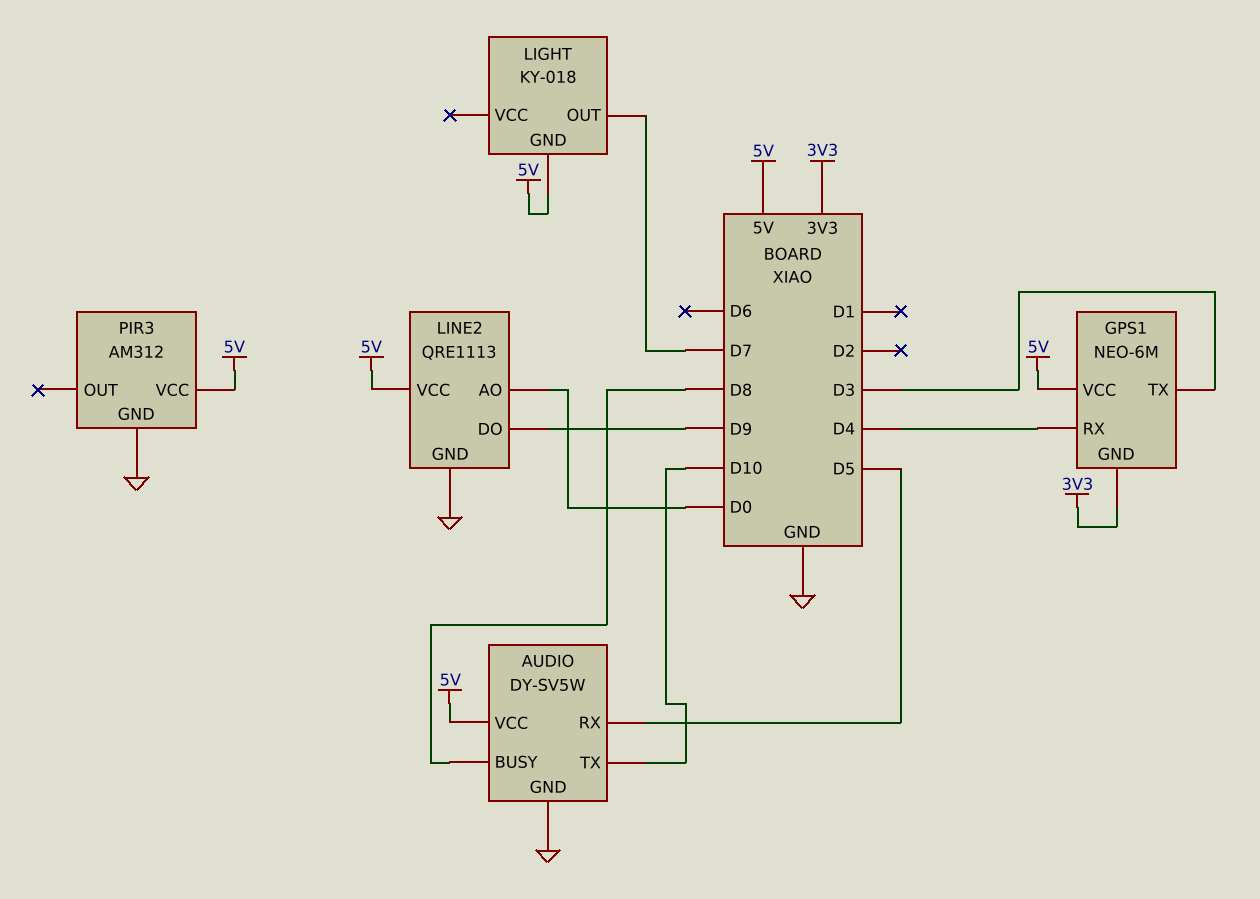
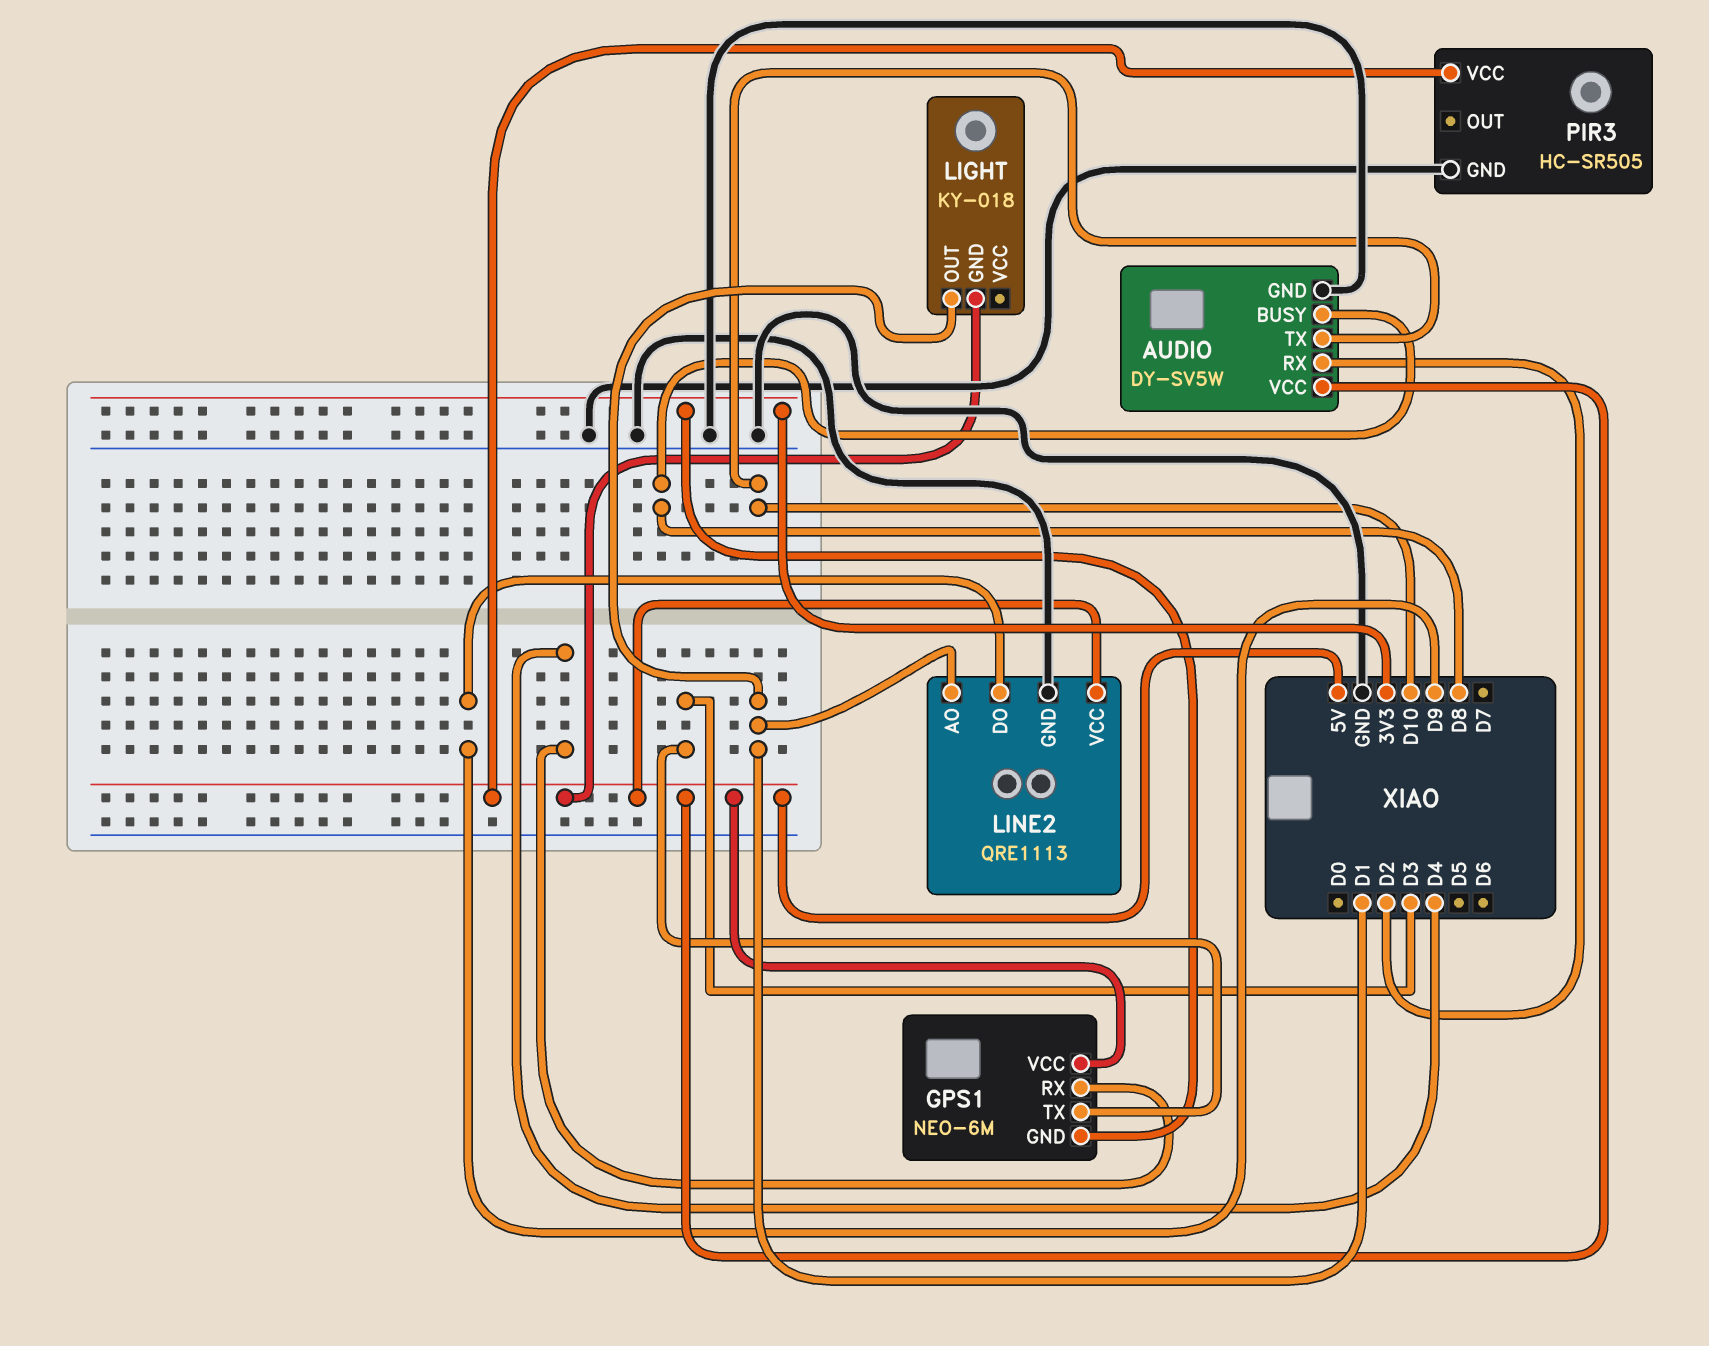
AUDIO pin RX: D5 -> D2
LIGHT pin OUT: D7 -> D1
LINE2 pin AO: D0 -> D1
PIR3: AM312 -> HC-SR505

